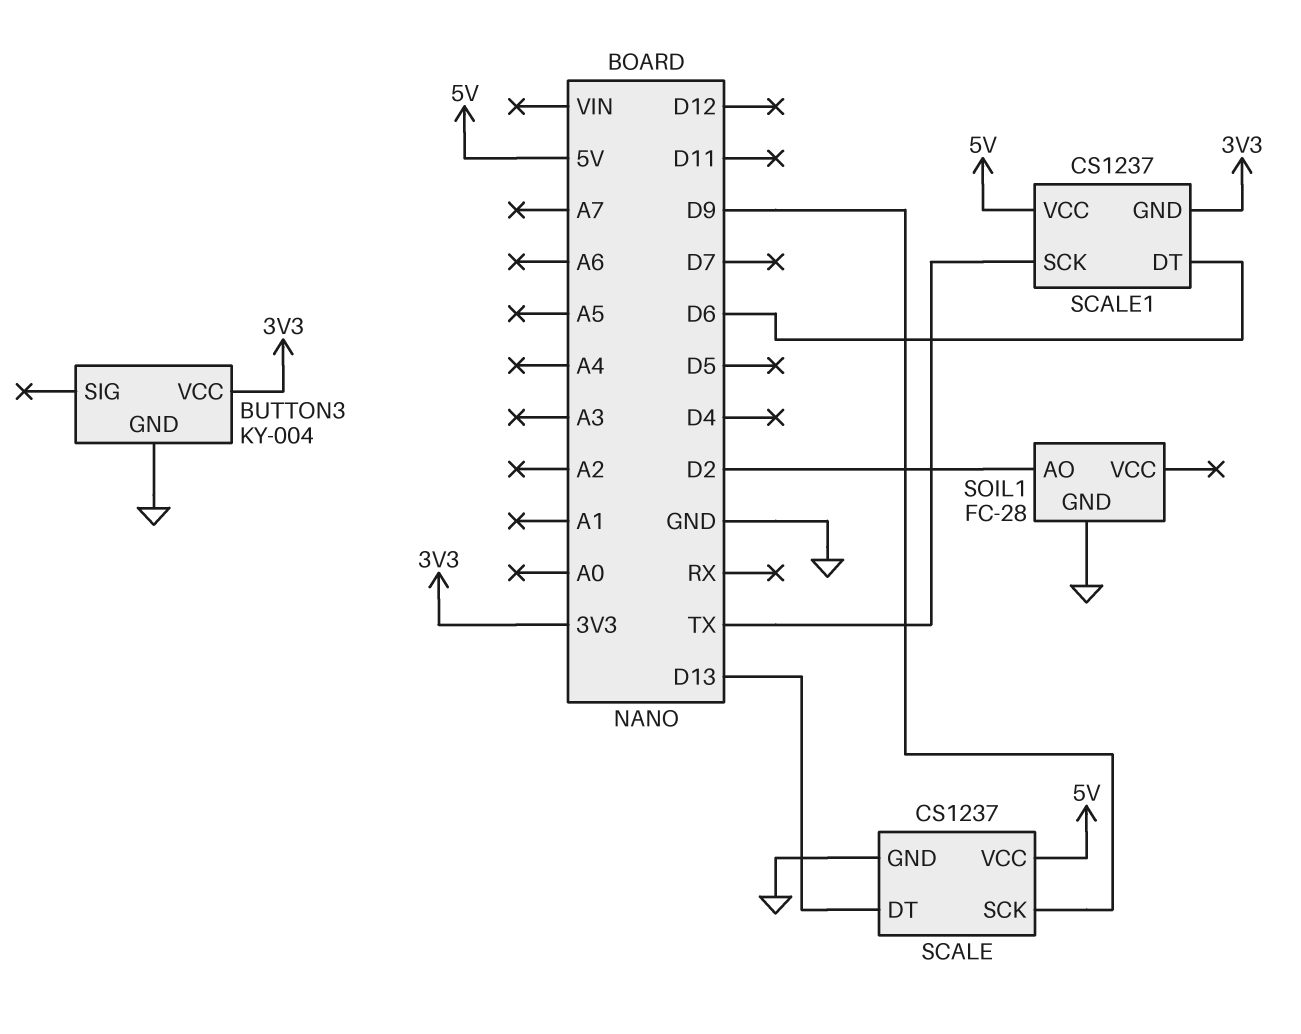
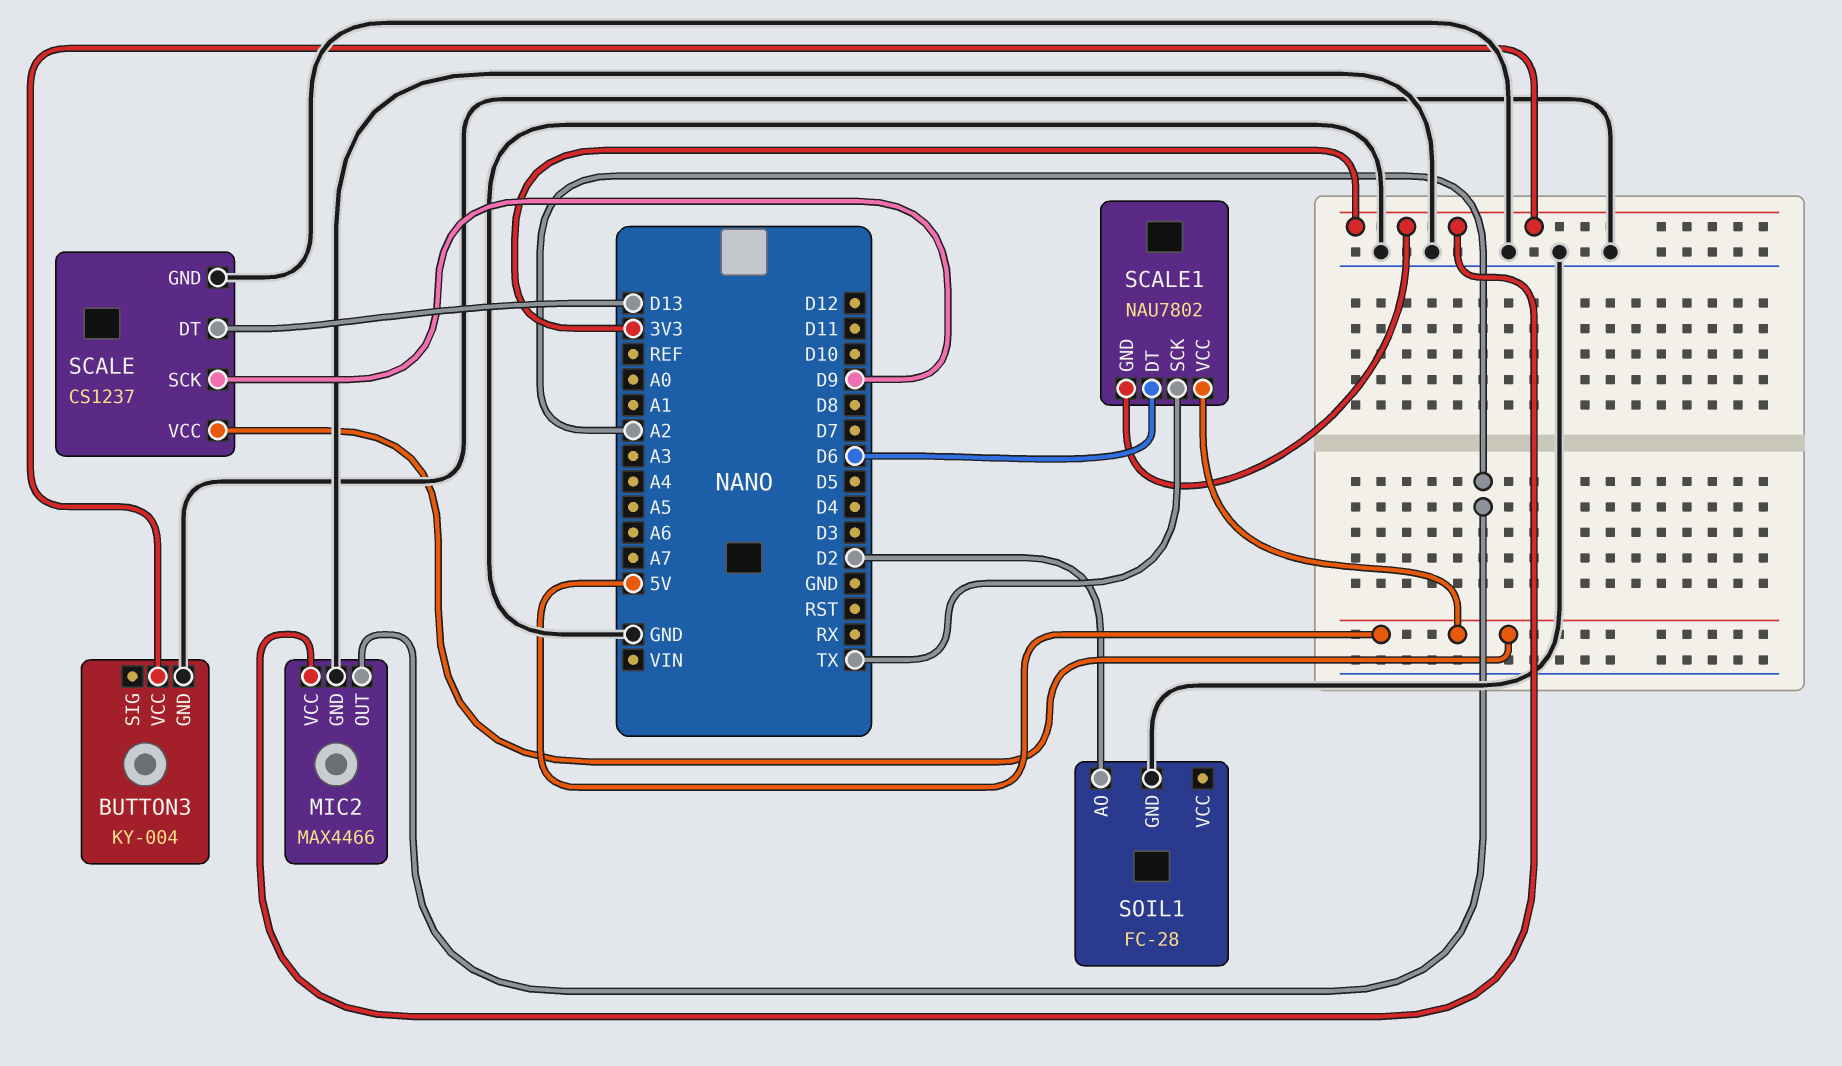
MIC2: none -> MAX4466
MIC2 pin GND: none -> GND
MIC2 pin OUT: none -> A2
MIC2 pin VCC: none -> 3V3
SCALE1: CS1237 -> NAU7802

